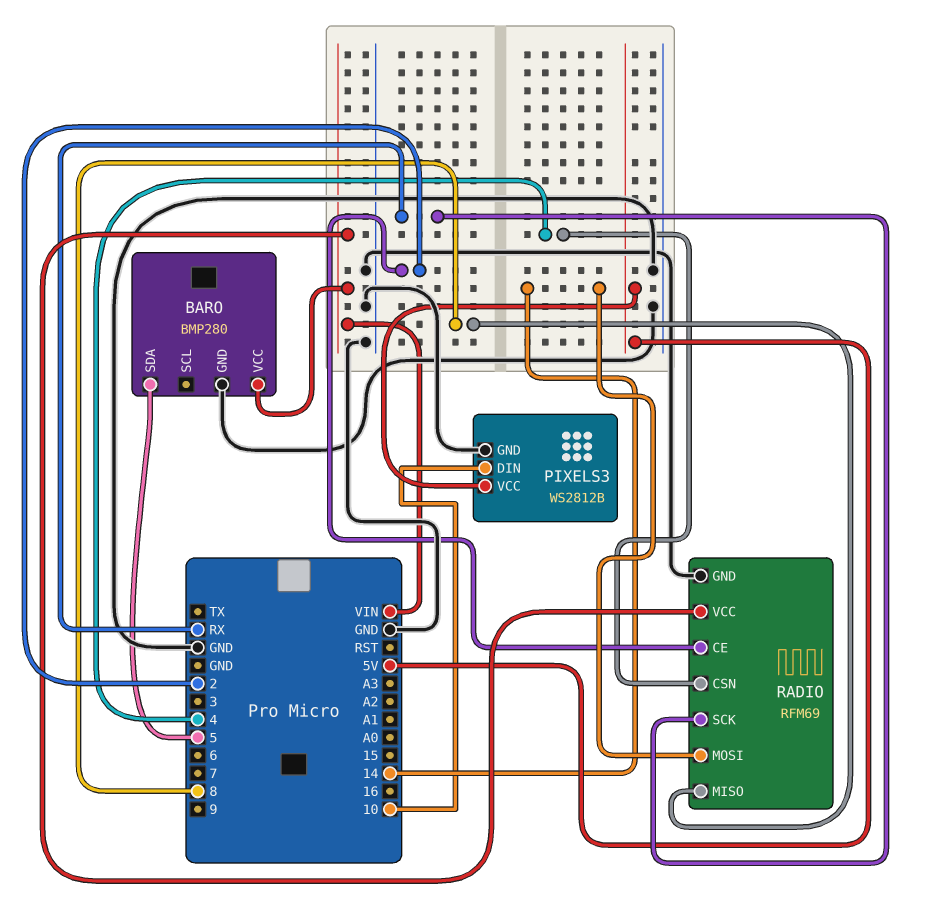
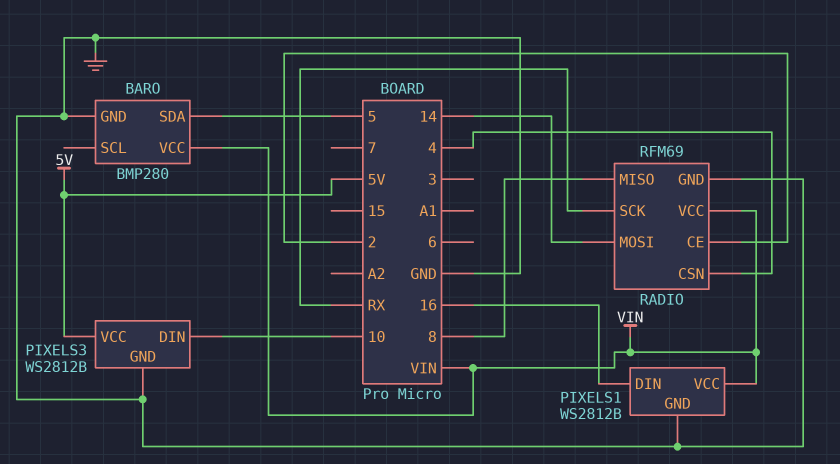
PIXELS1: none -> WS2812B
PIXELS1 pin DIN: none -> 16
PIXELS1 pin GND: none -> GND
PIXELS1 pin VCC: none -> VIN

